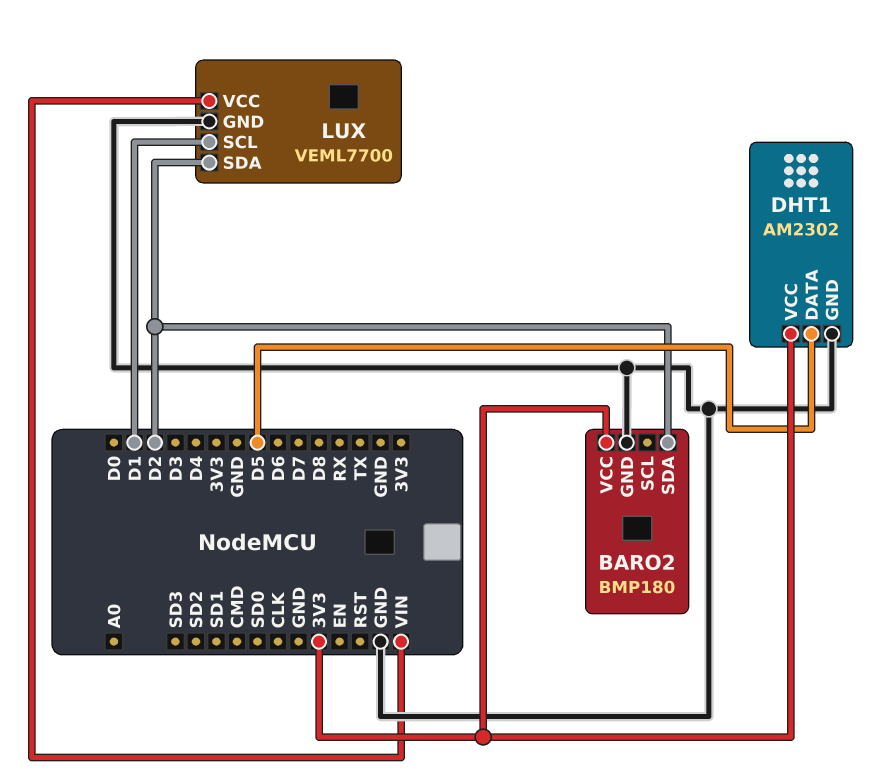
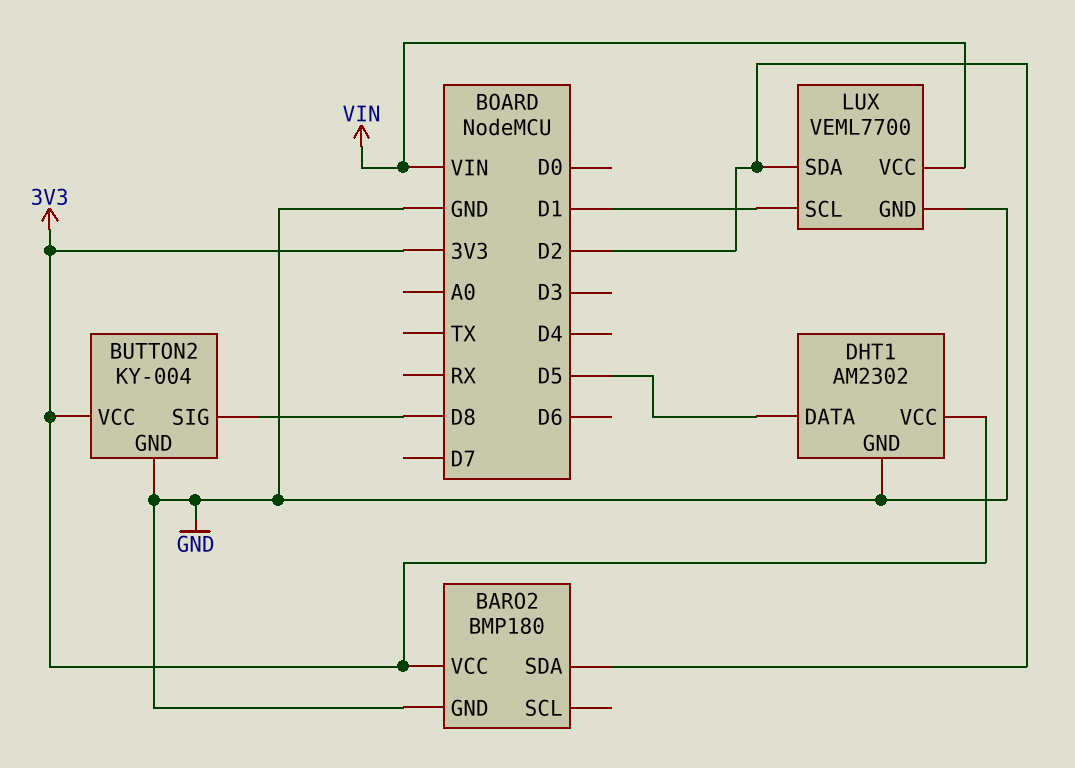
BUTTON2: none -> KY-004
BUTTON2 pin GND: none -> GND
BUTTON2 pin SIG: none -> D8
BUTTON2 pin VCC: none -> 3V3

